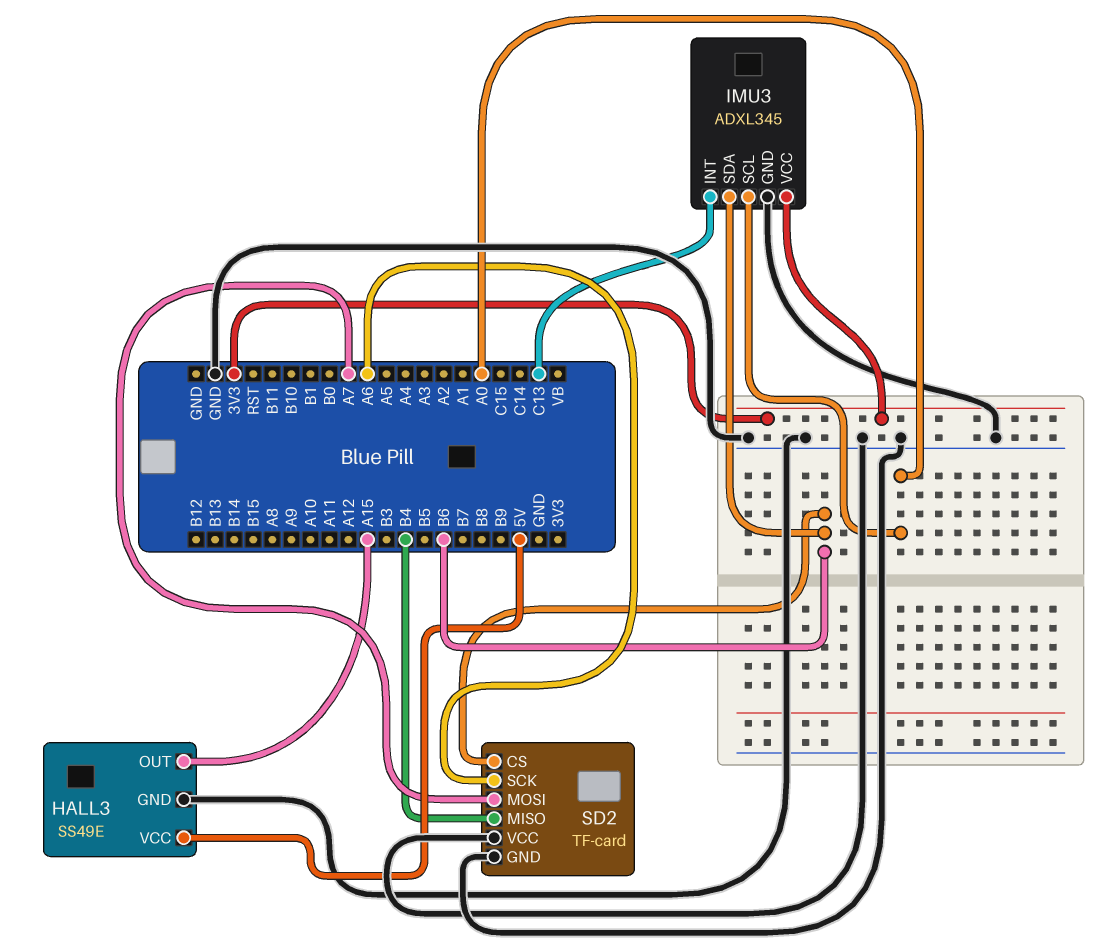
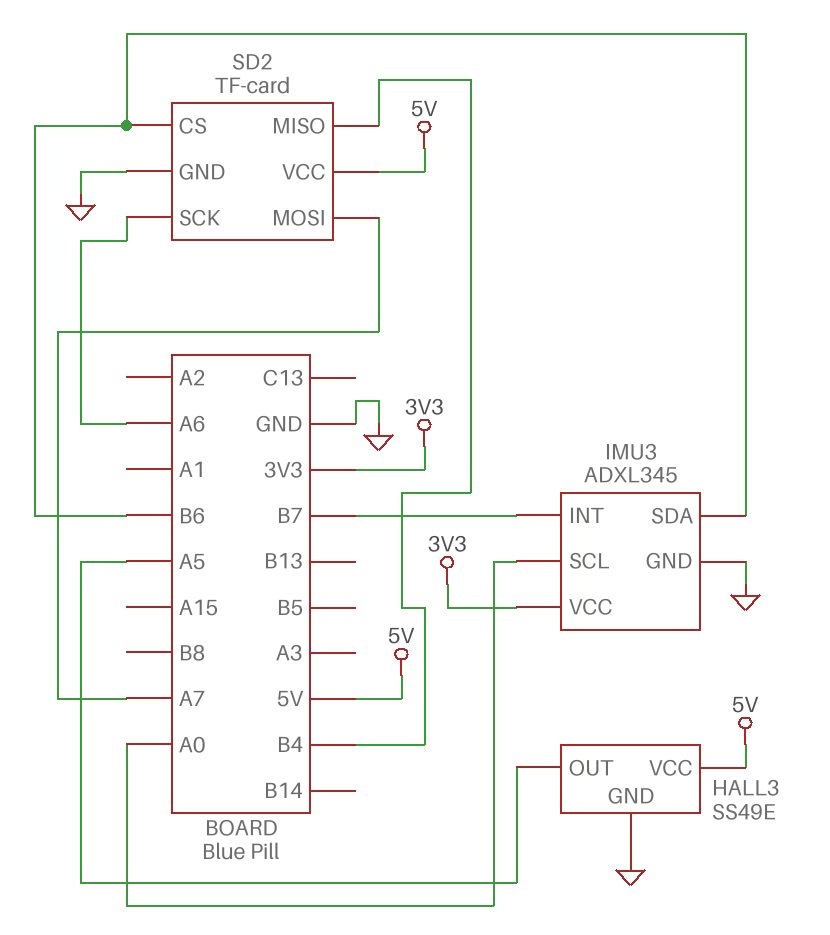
HALL3 pin OUT: A15 -> A5
IMU3 pin INT: C13 -> B7
SD2 pin VCC: GND -> 5V

